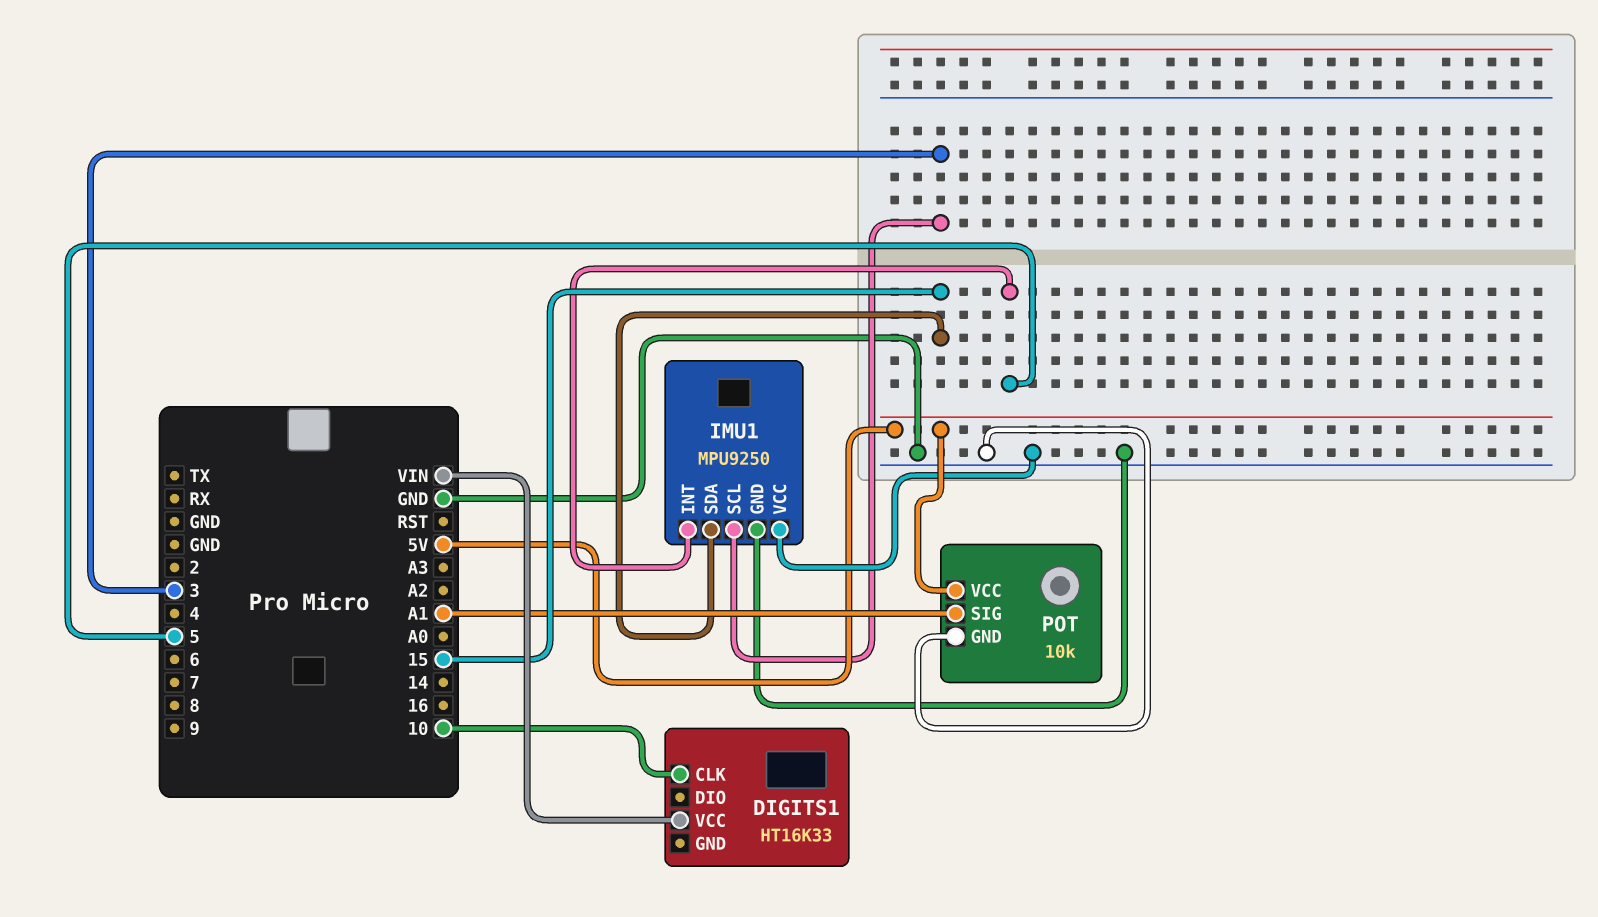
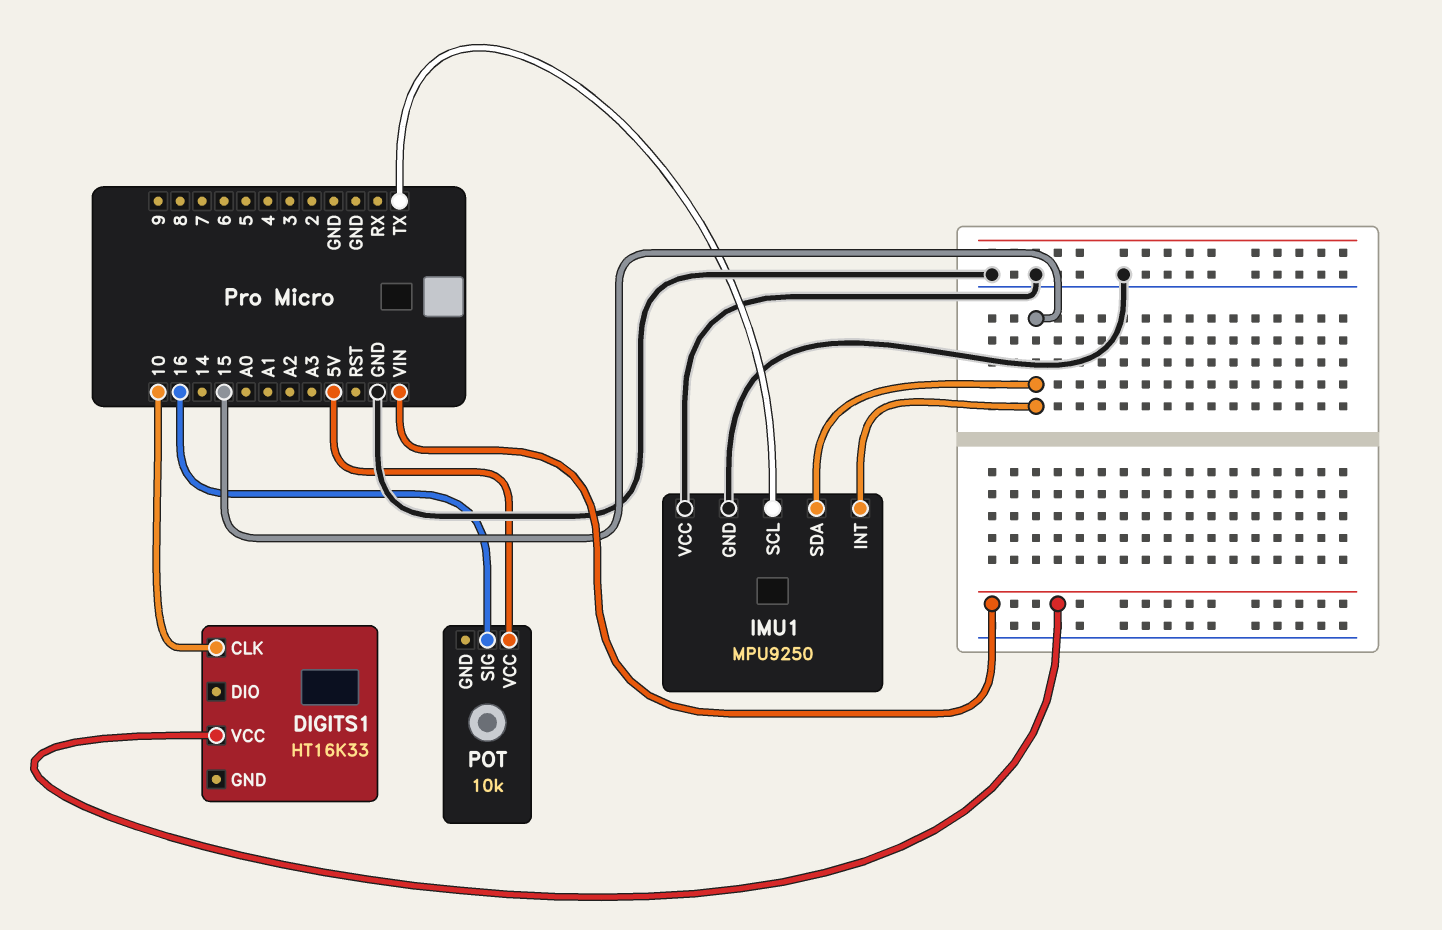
IMU1 pin INT: 5 -> 15
IMU1 pin SCL: 3 -> TX
POT pin GND: GND -> none
POT pin SIG: A1 -> 16

